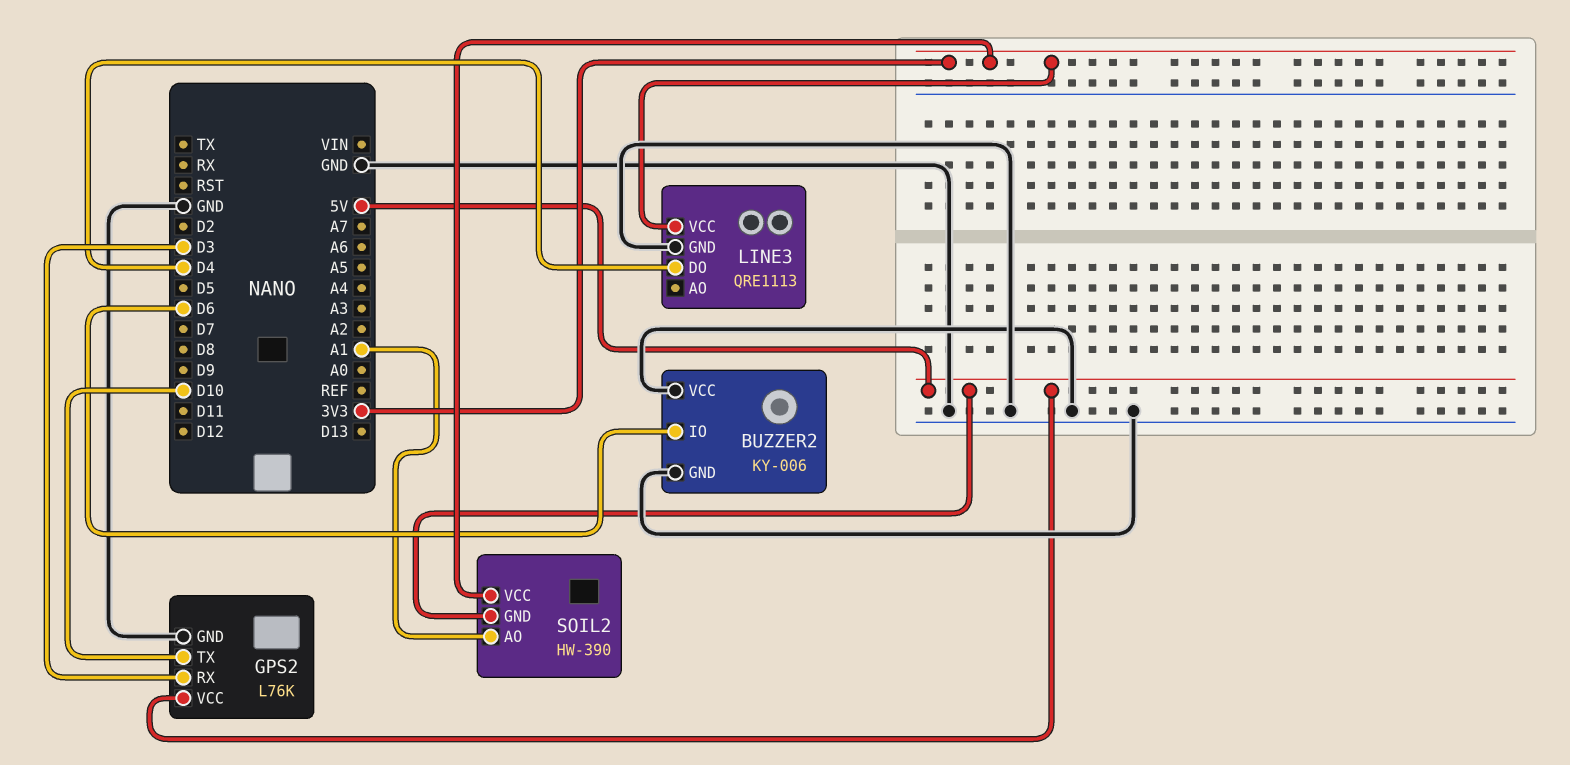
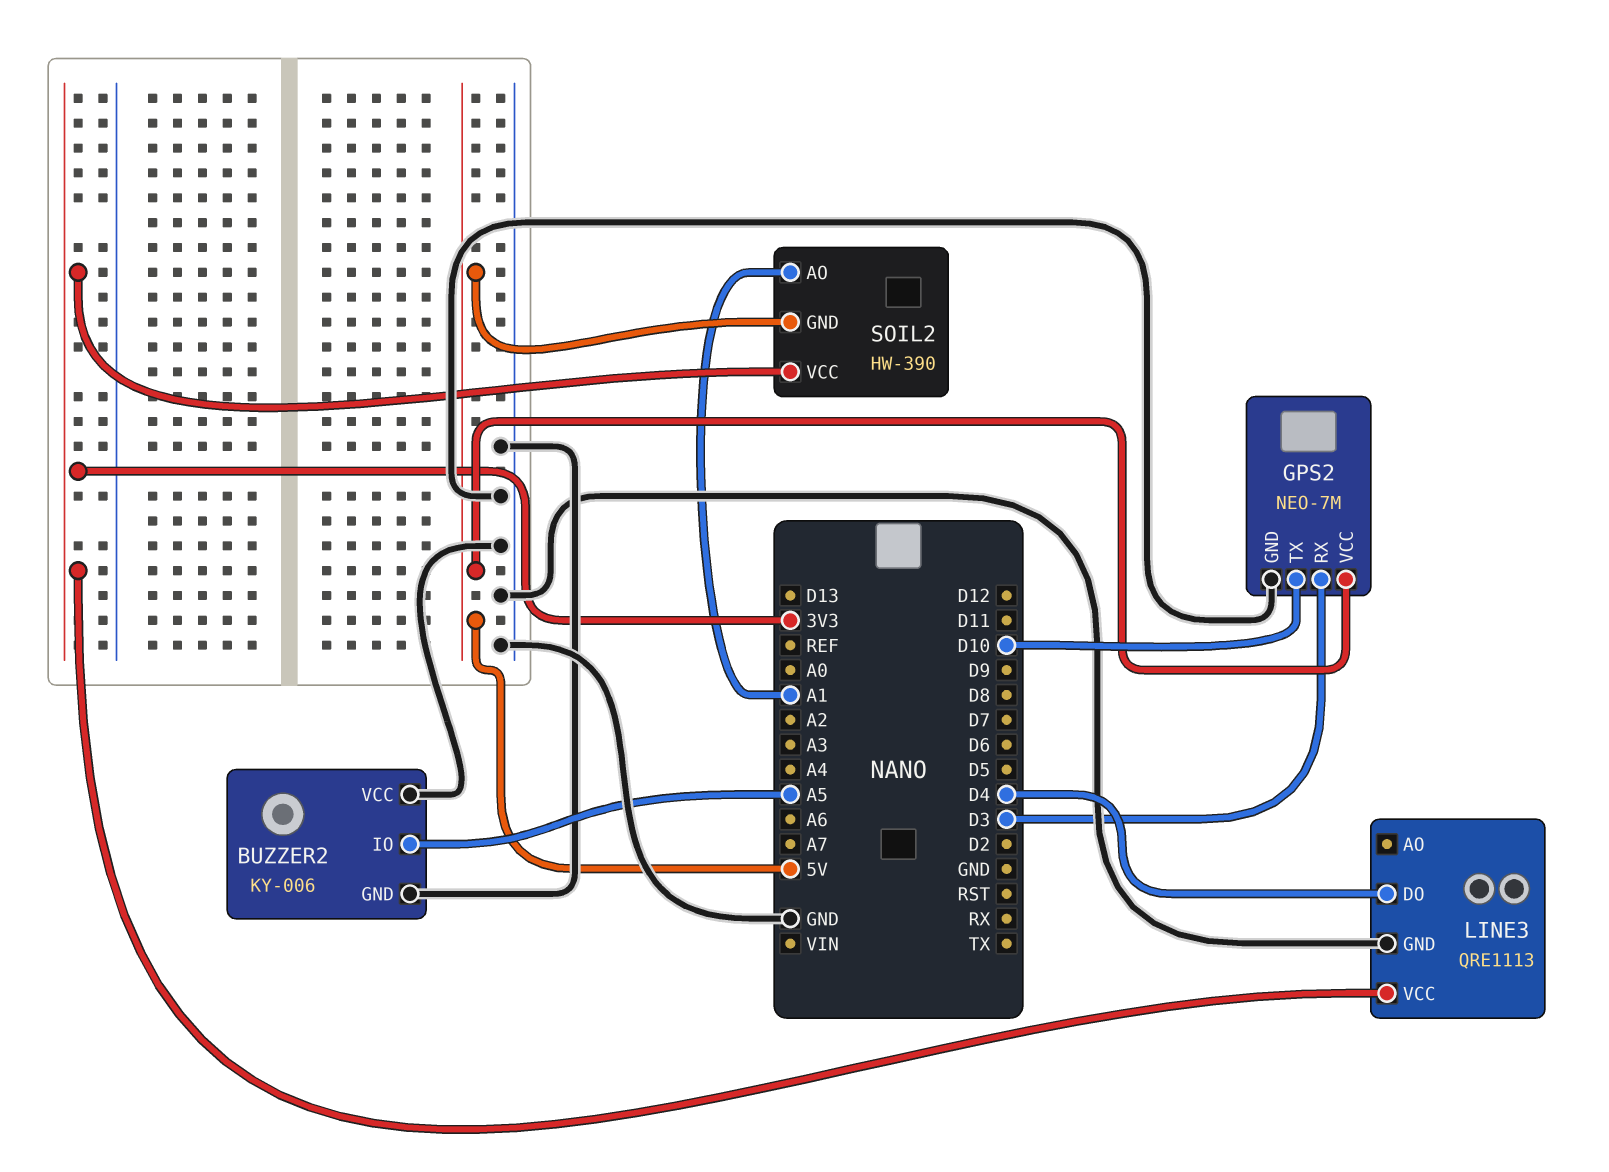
BUZZER2 pin IO: D6 -> A5
GPS2: L76K -> NEO-7M

